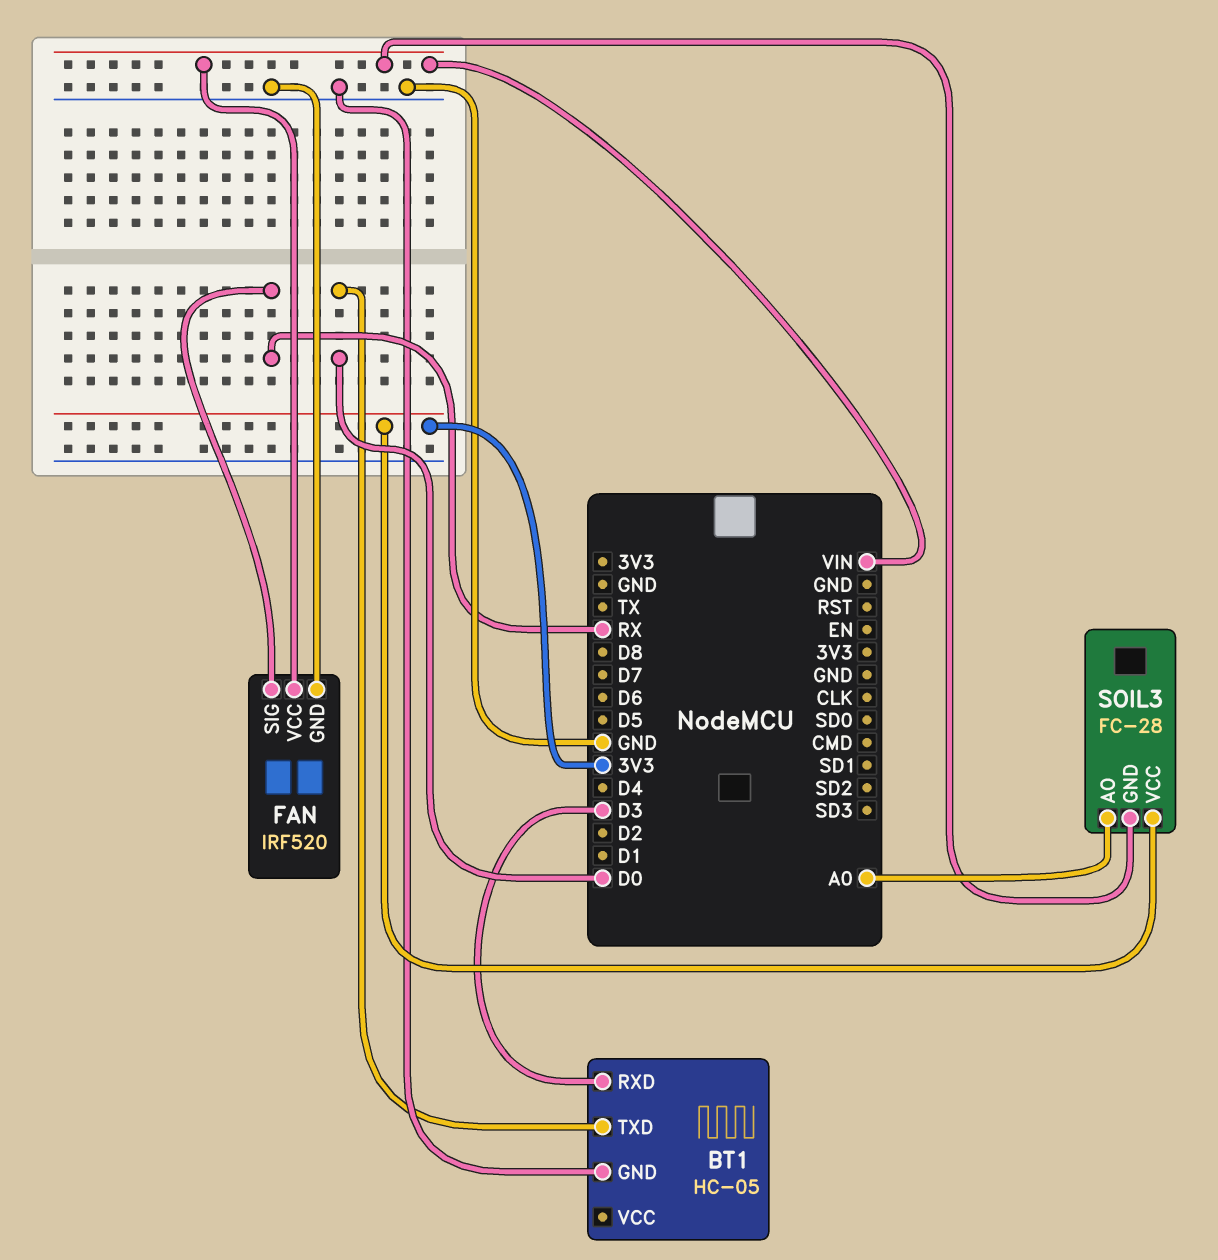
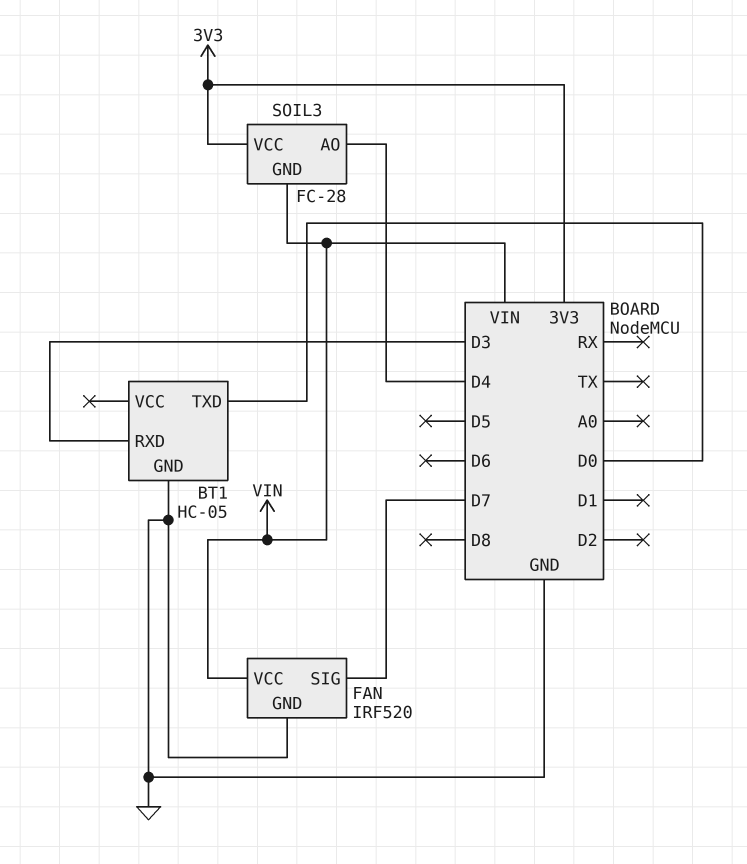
FAN pin SIG: RX -> D7
SOIL3 pin AO: A0 -> D4

